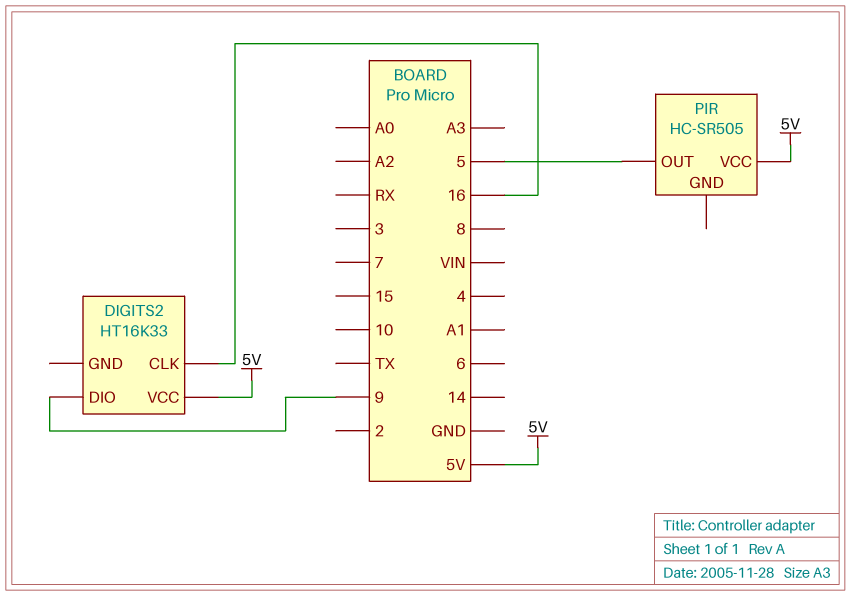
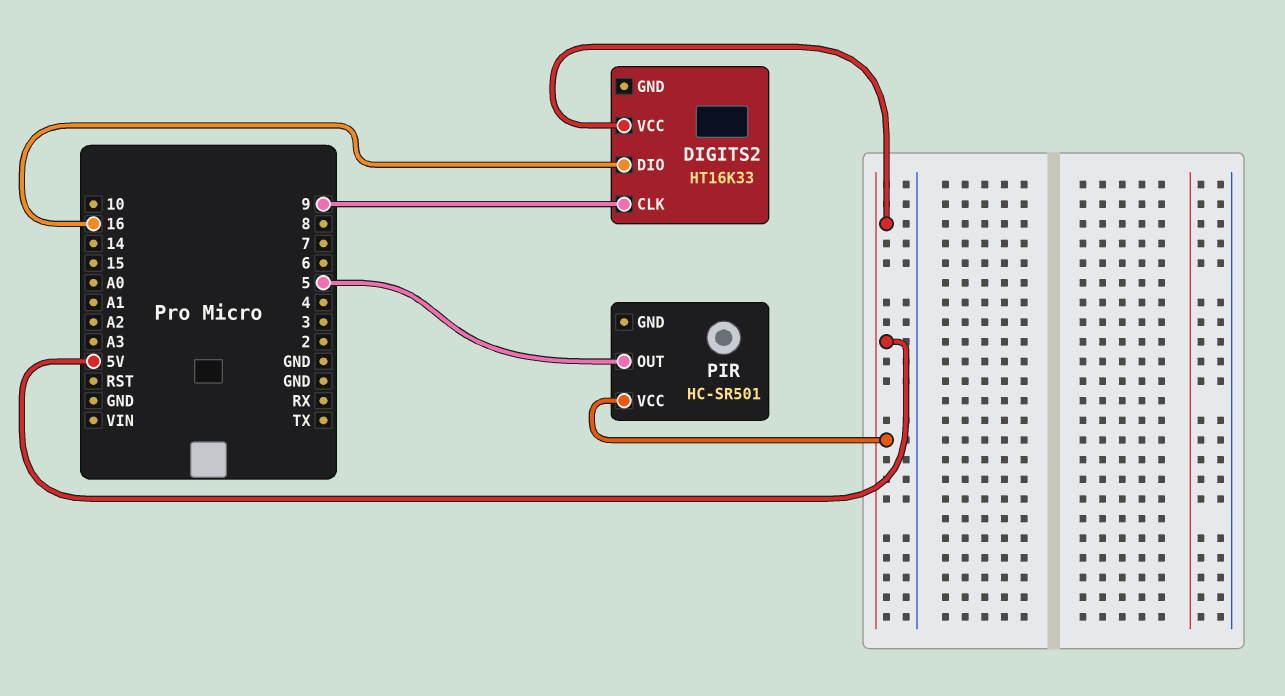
DIGITS2 pin CLK: 16 -> 9
DIGITS2 pin DIO: 9 -> 16
PIR: HC-SR505 -> HC-SR501

